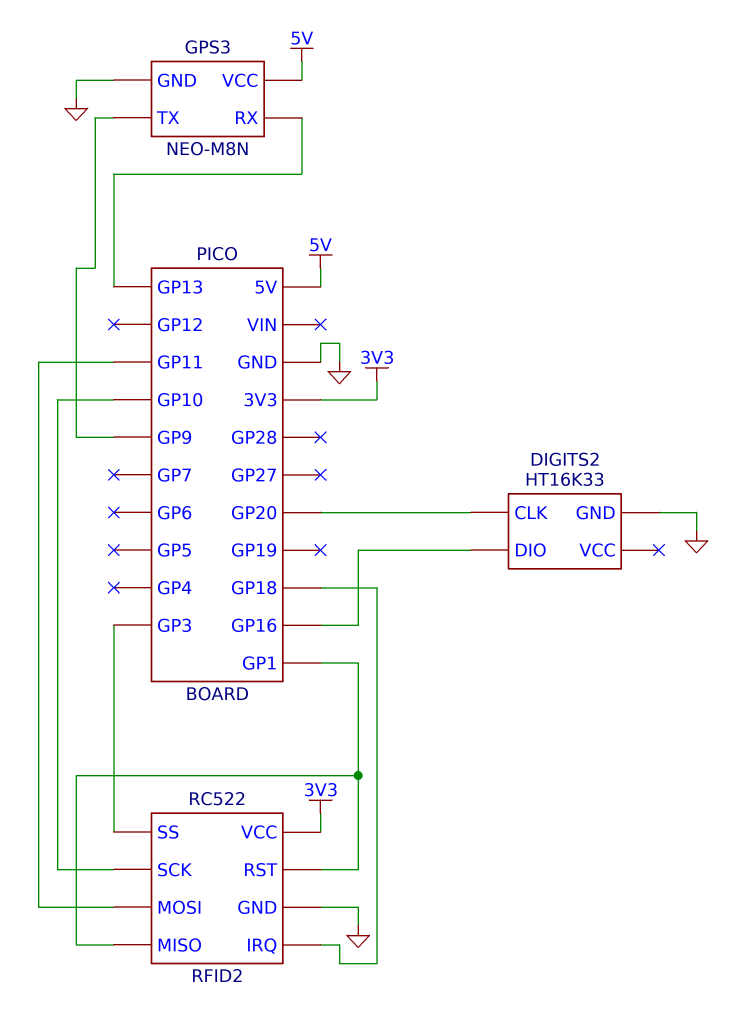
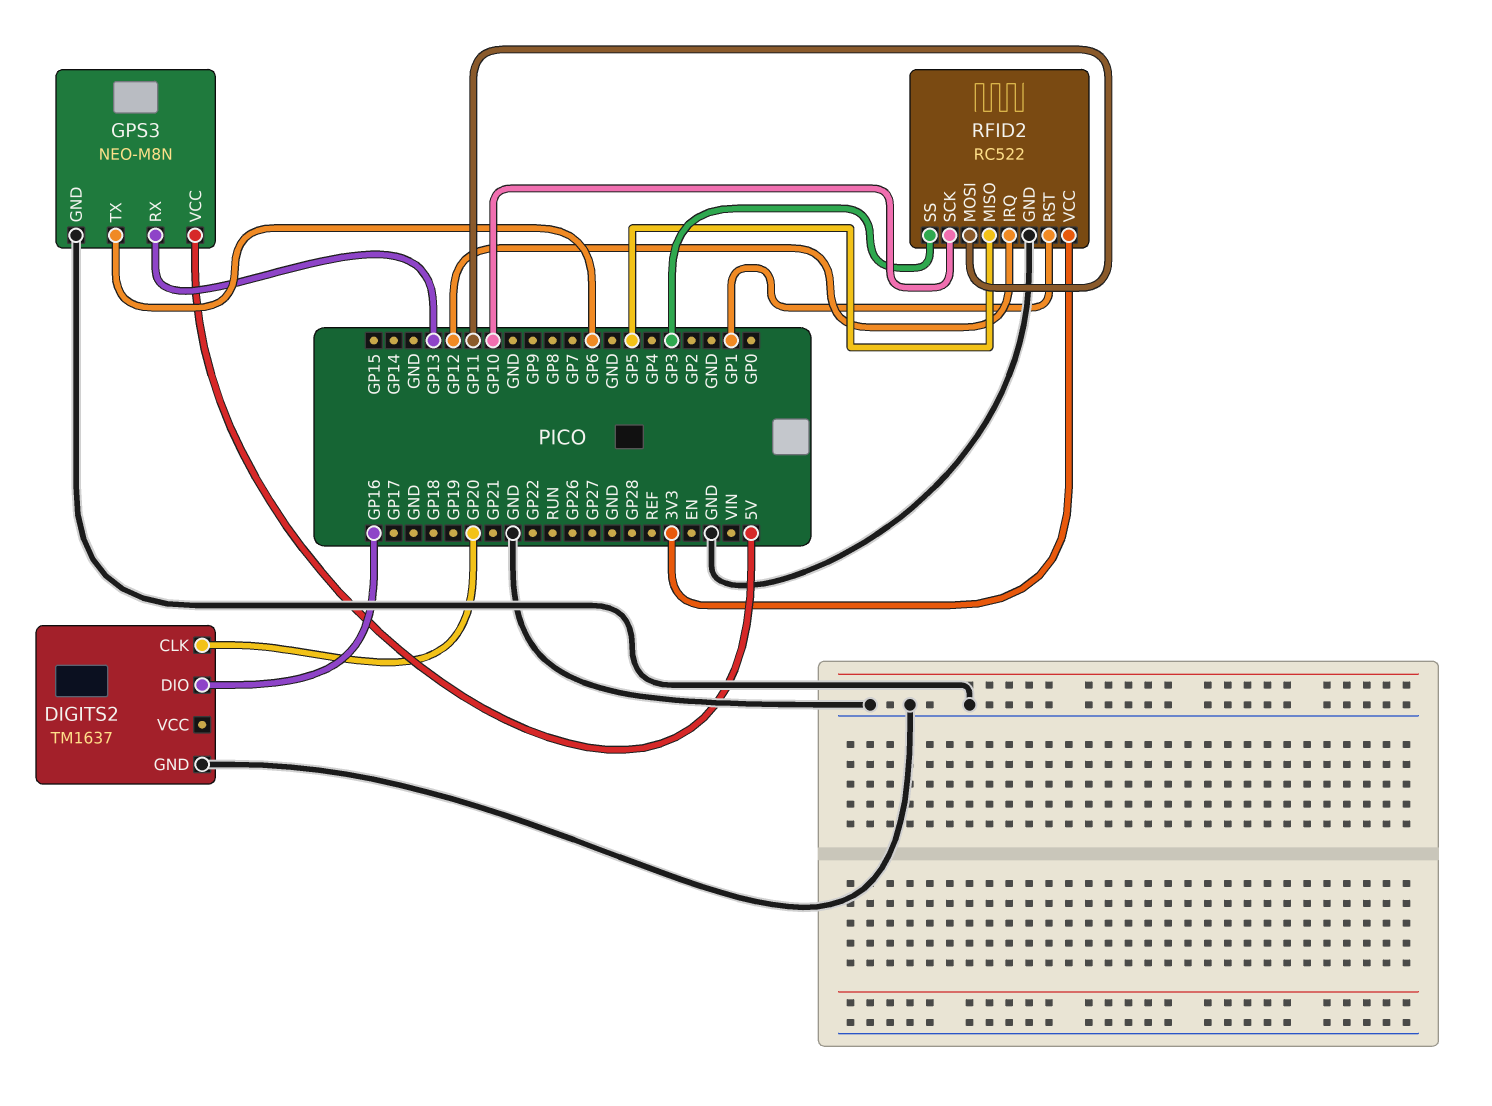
DIGITS2: HT16K33 -> TM1637
GPS3 pin TX: GP9 -> GP6
RFID2 pin IRQ: GP18 -> GP12
RFID2 pin MISO: GP1 -> GP5

